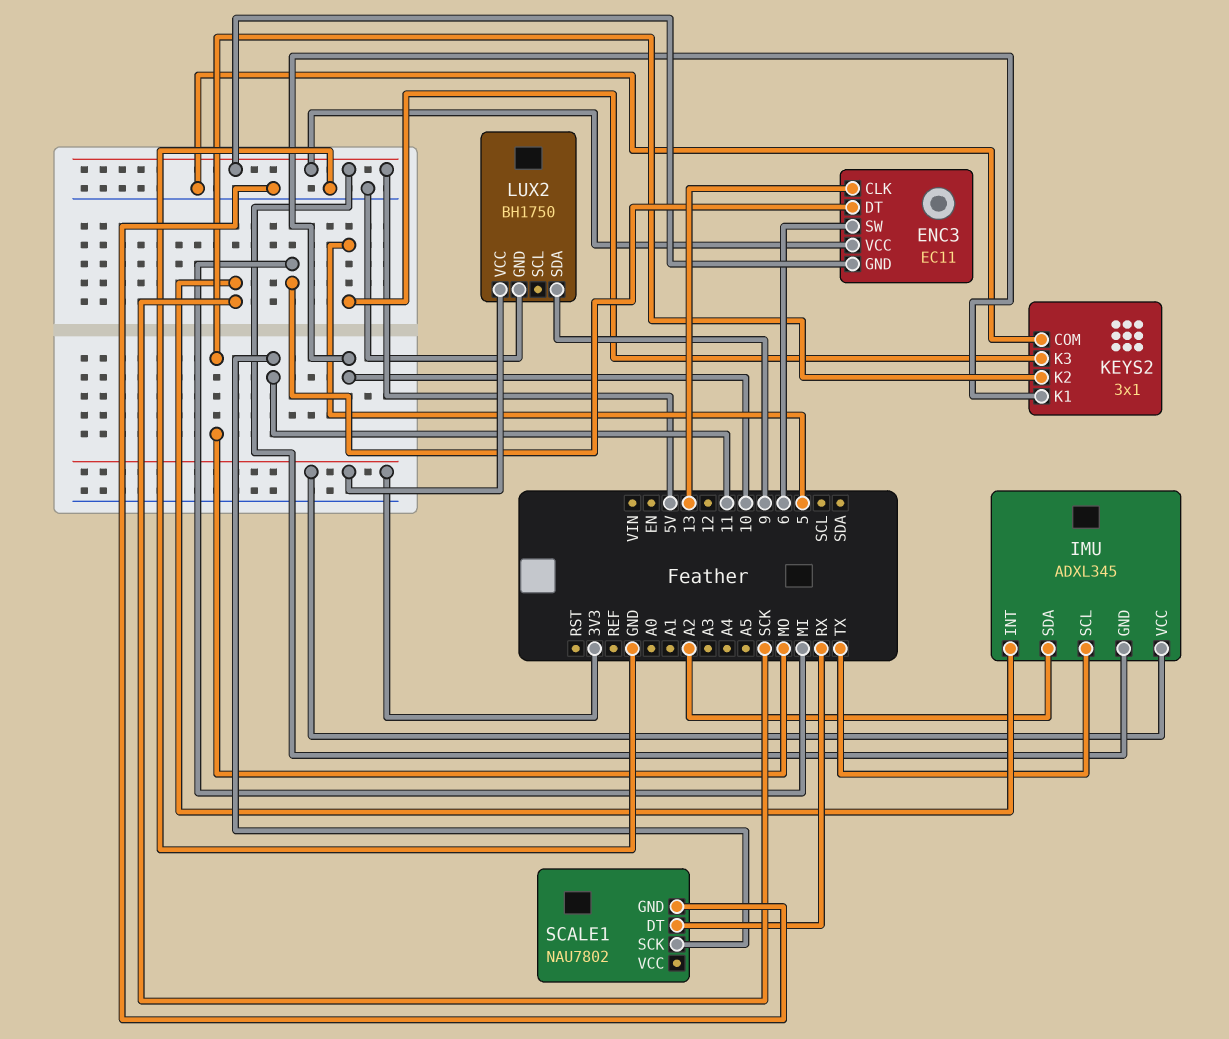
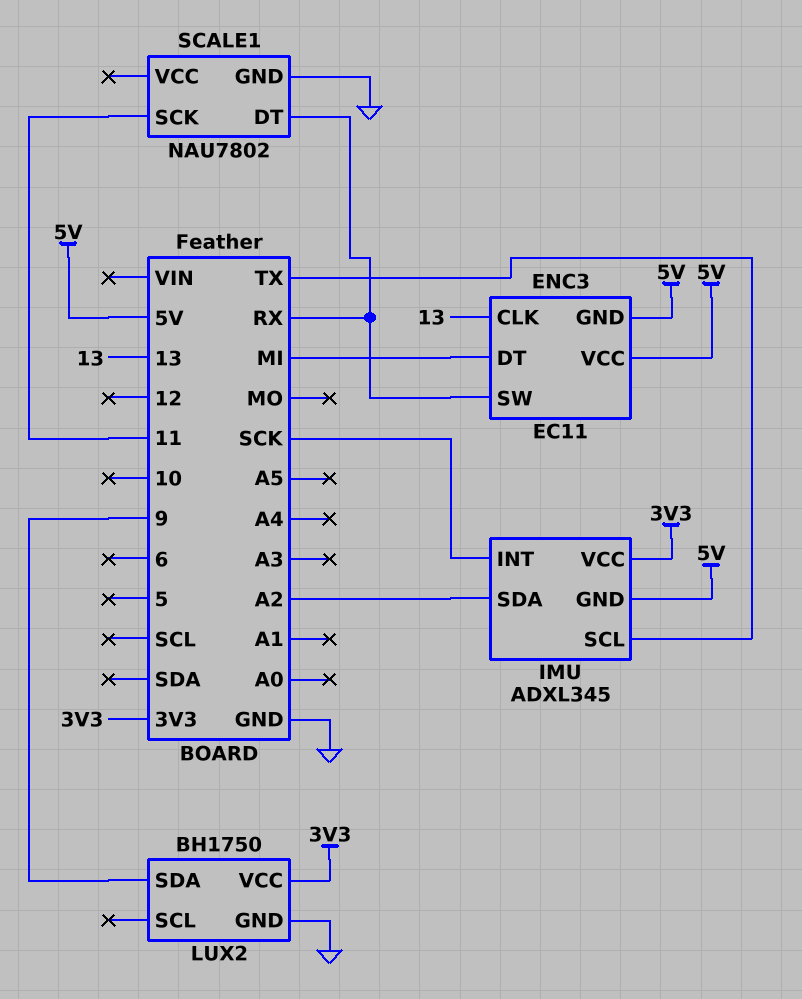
ENC3 pin SW: 6 -> RX
KEYS2: 3x1 -> none
KEYS2 pin COM: GND -> none
KEYS2 pin K1: 10 -> none
KEYS2 pin K2: MO -> none
KEYS2 pin K3: 5 -> none

